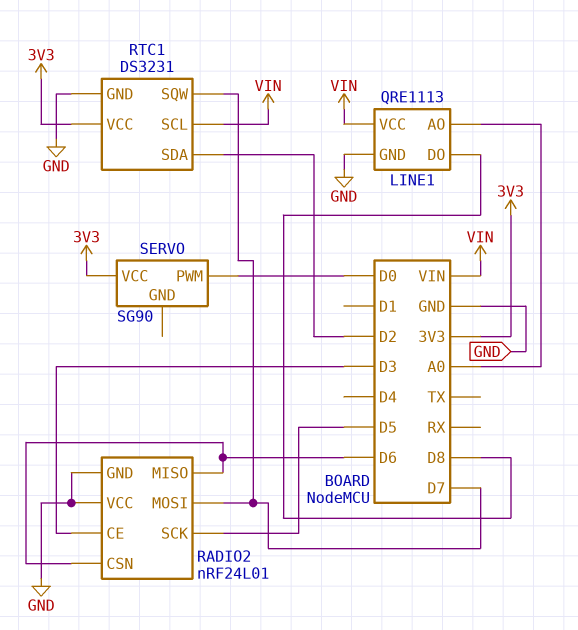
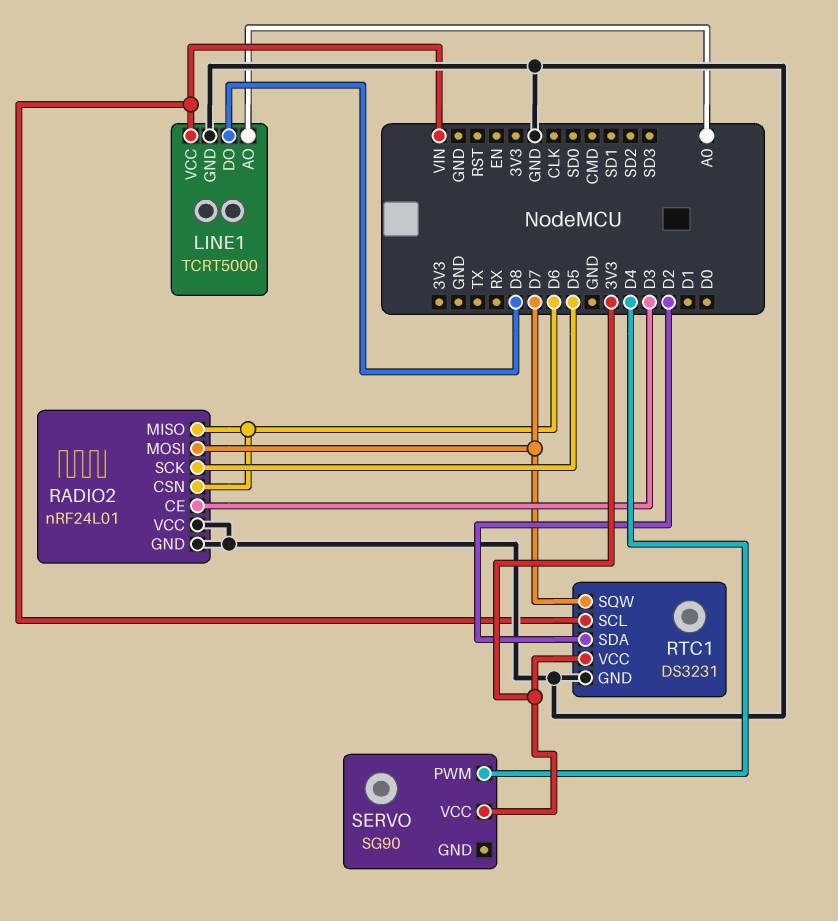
LINE1: QRE1113 -> TCRT5000
SERVO pin PWM: D0 -> D4

